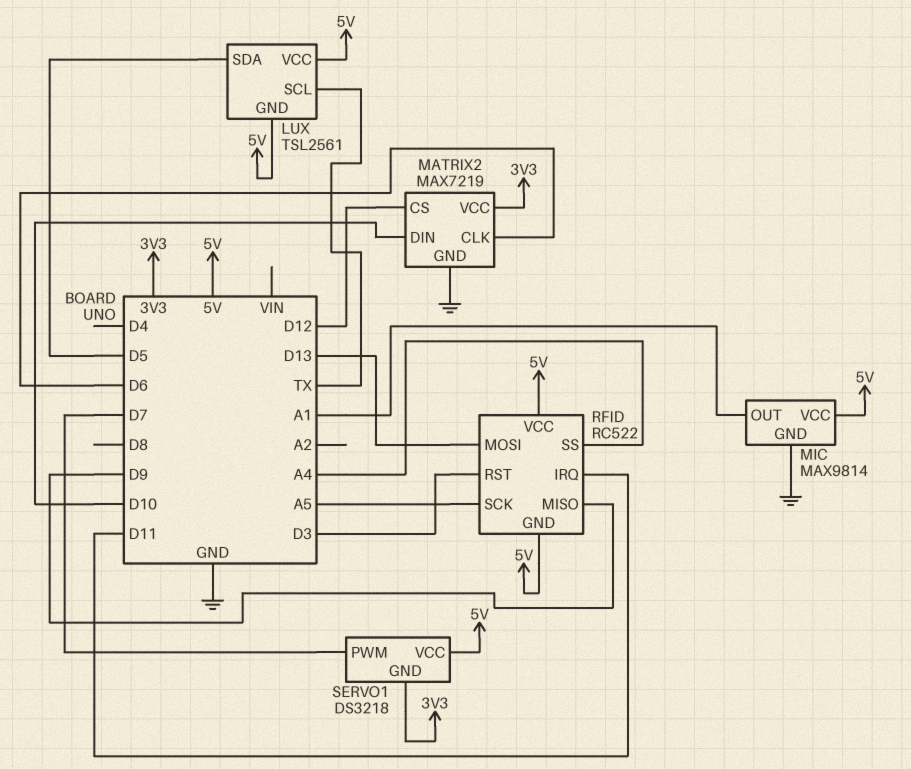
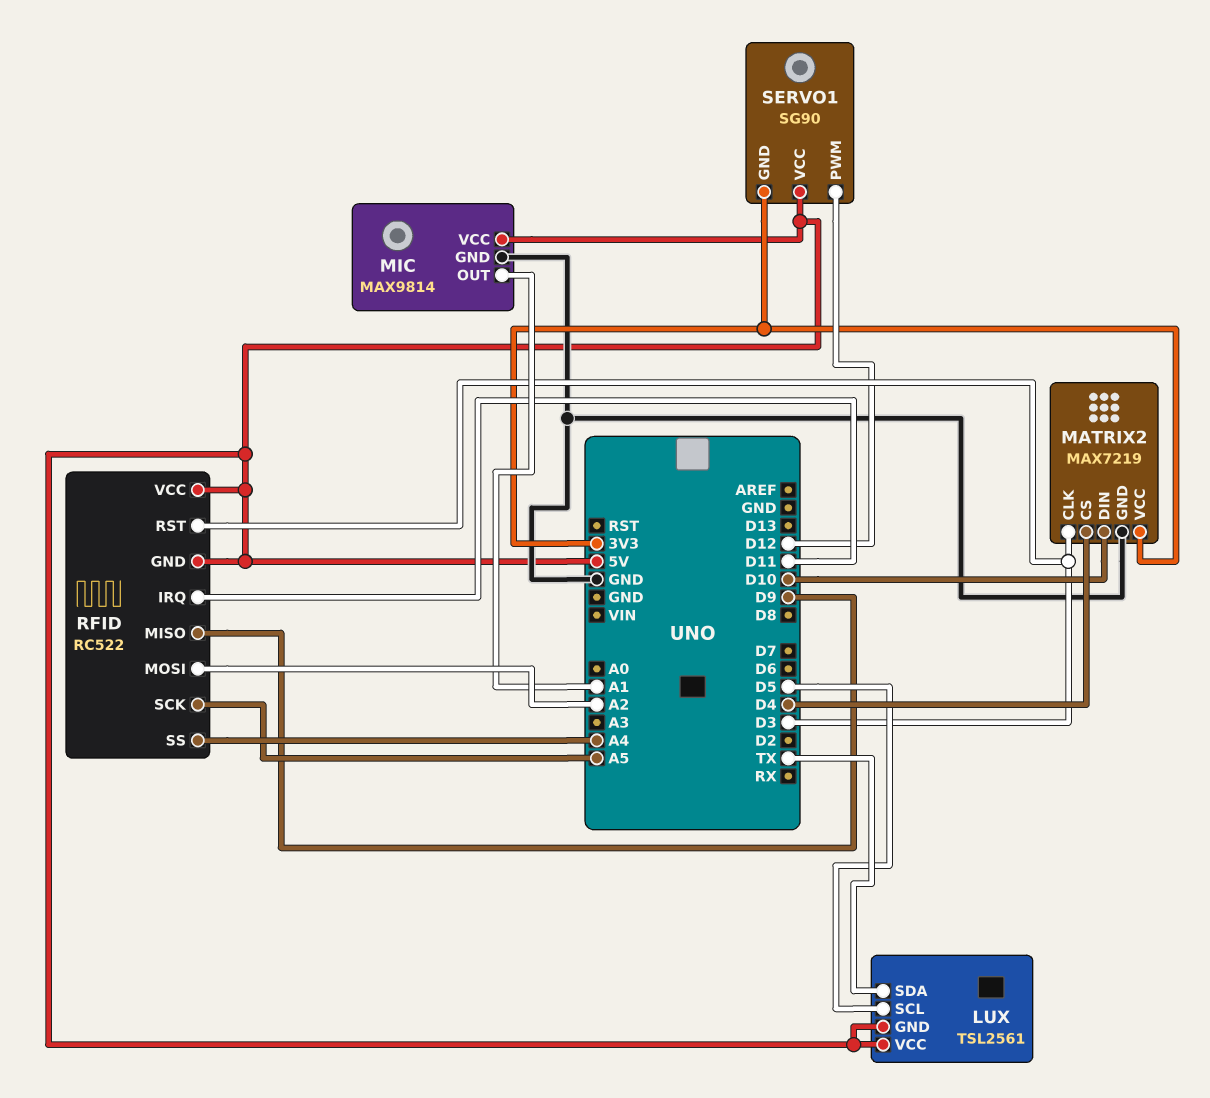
LUX pin SCL: TX -> D5
LUX pin SDA: D5 -> TX
MATRIX2 pin CLK: D6 -> D3
MATRIX2 pin CS: D12 -> D4
RFID pin MOSI: D13 -> A2
SERVO1: DS3218 -> SG90
SERVO1 pin PWM: D7 -> D12

